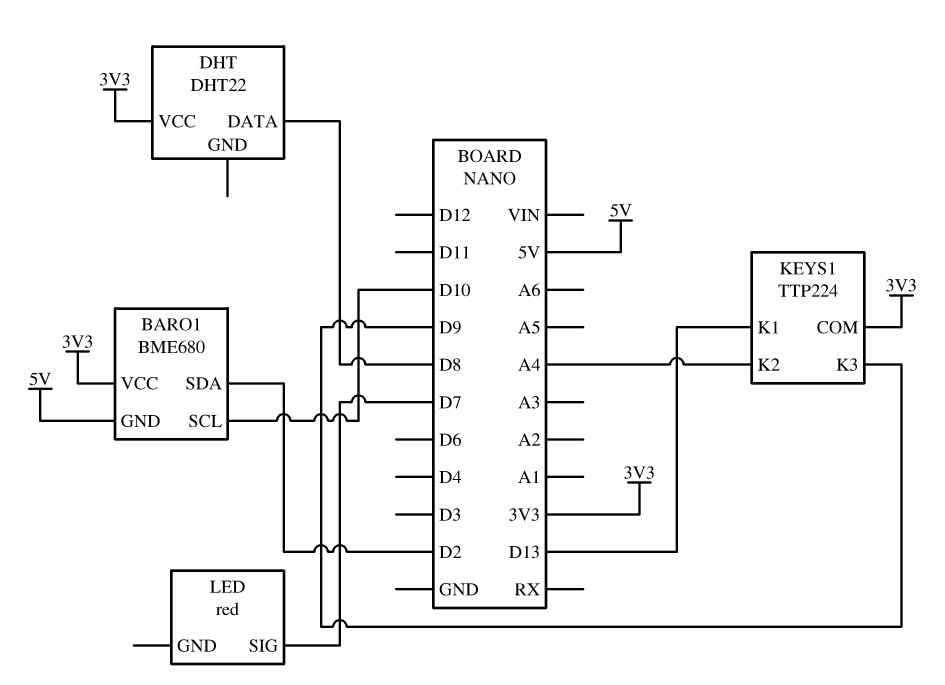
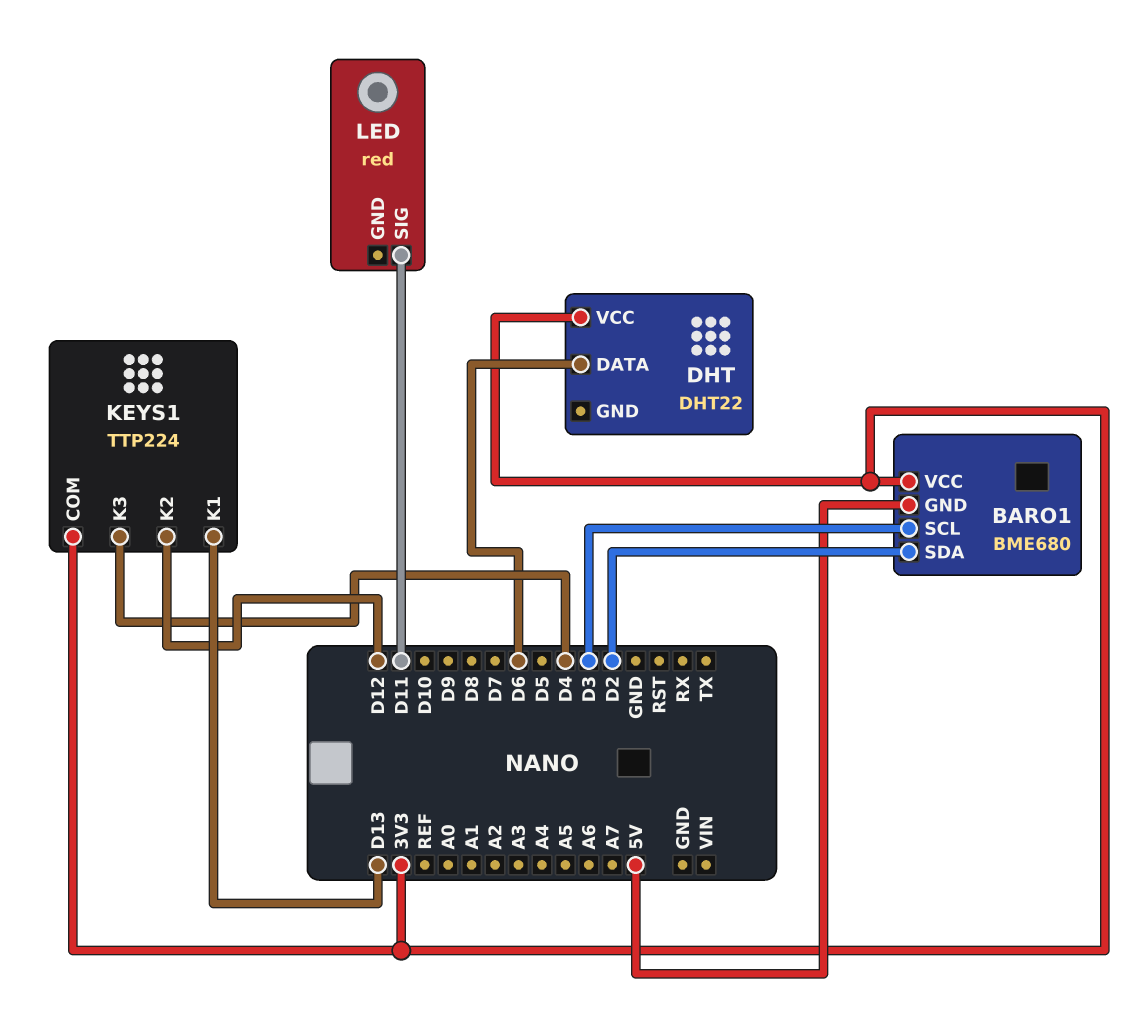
BARO1 pin SCL: D10 -> D3
DHT pin DATA: D8 -> D6
KEYS1 pin K2: A4 -> D12
KEYS1 pin K3: D9 -> D4
LED pin SIG: D7 -> D11

